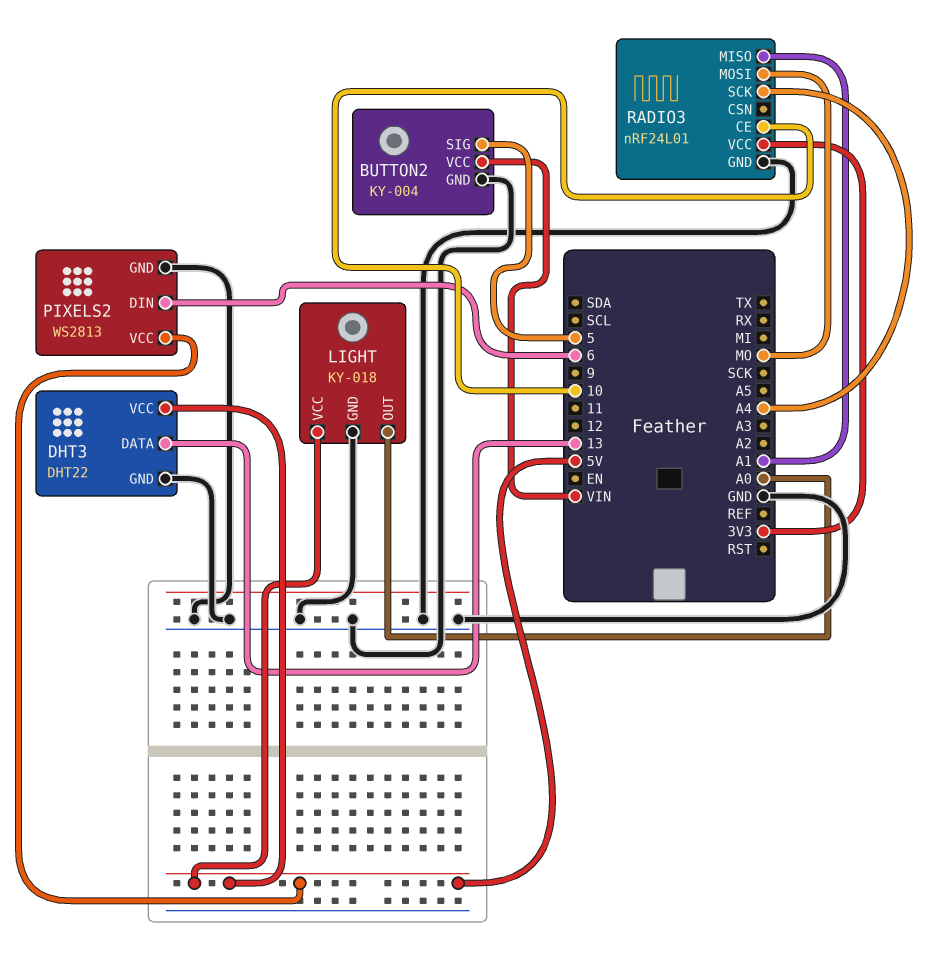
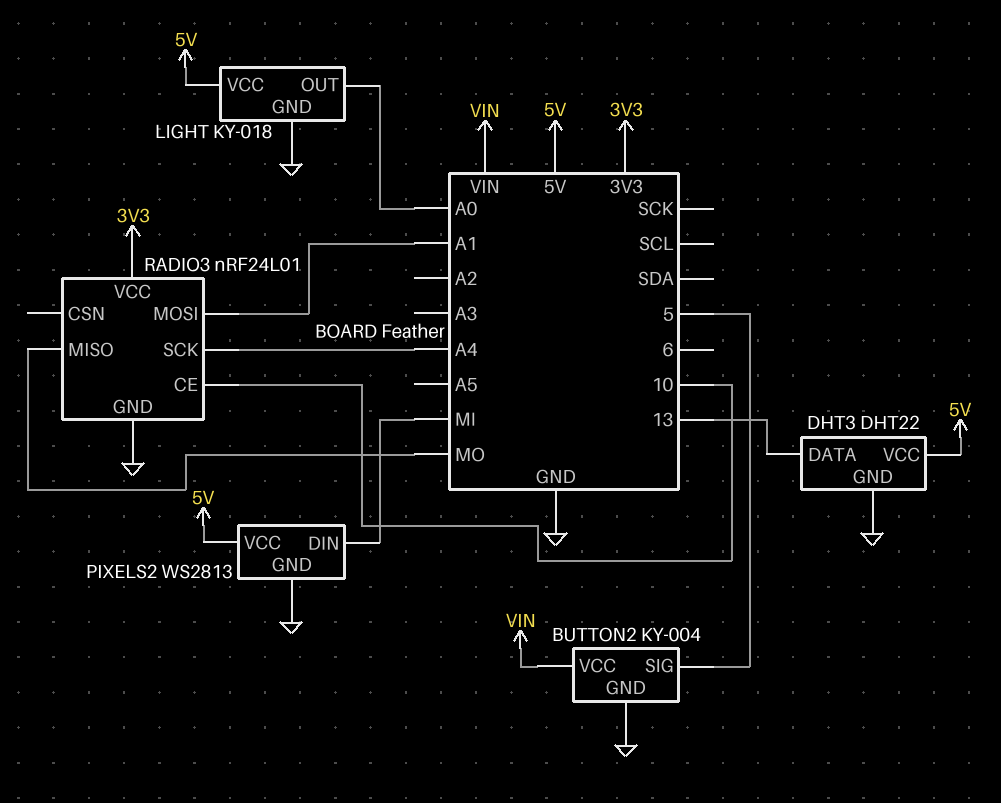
PIXELS2 pin DIN: 6 -> MI
RADIO3 pin MISO: A1 -> MO
RADIO3 pin MOSI: MO -> A1

